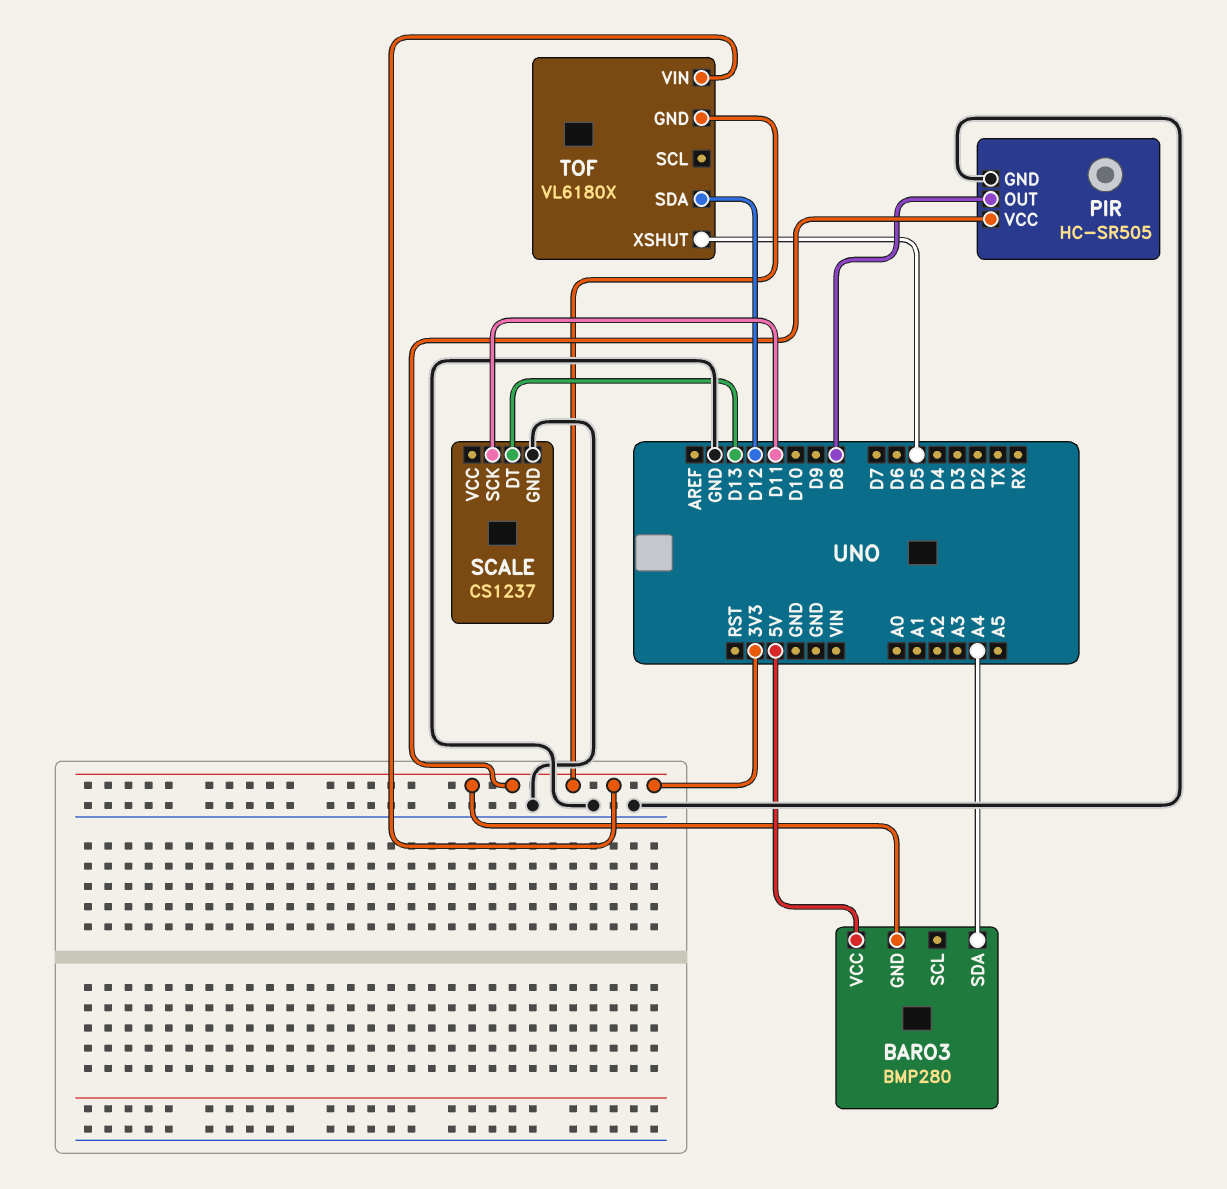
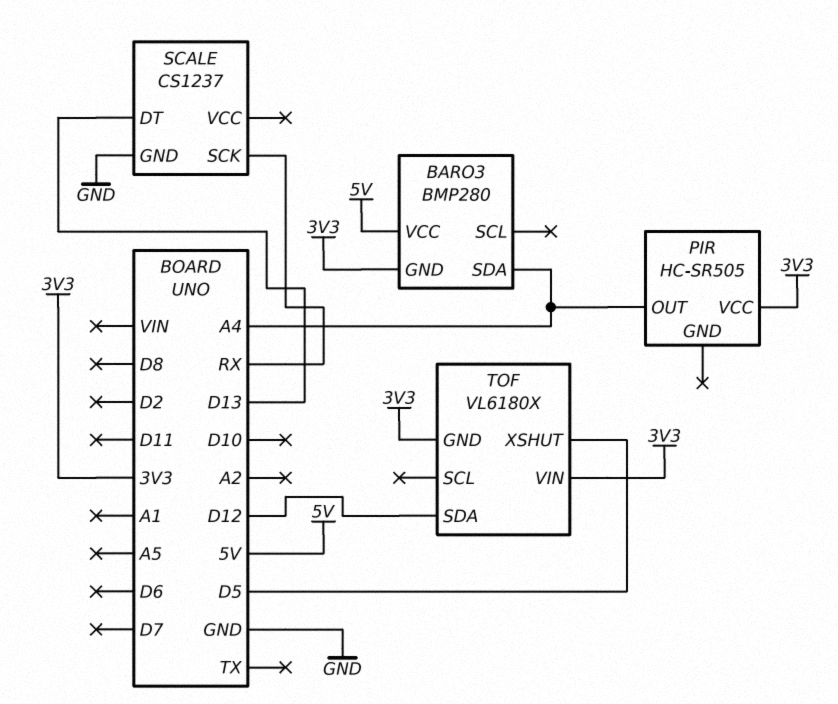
PIR pin GND: GND -> none
PIR pin OUT: D8 -> A4
SCALE pin SCK: D11 -> RX

